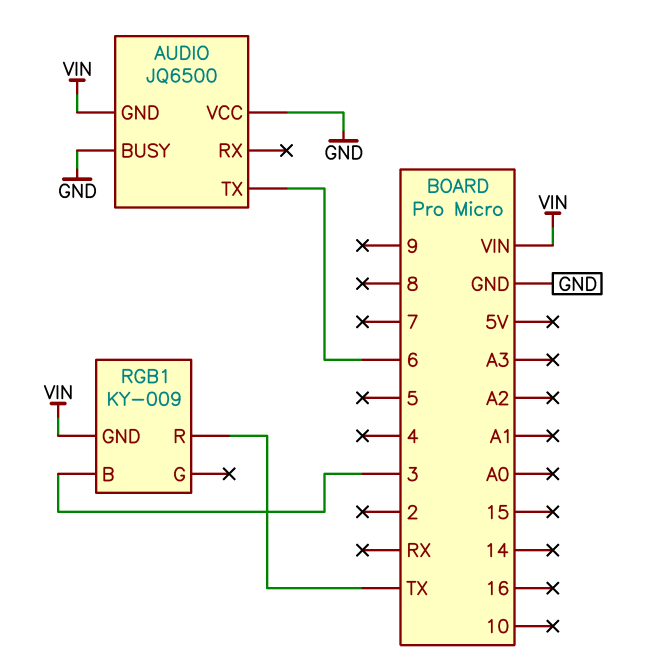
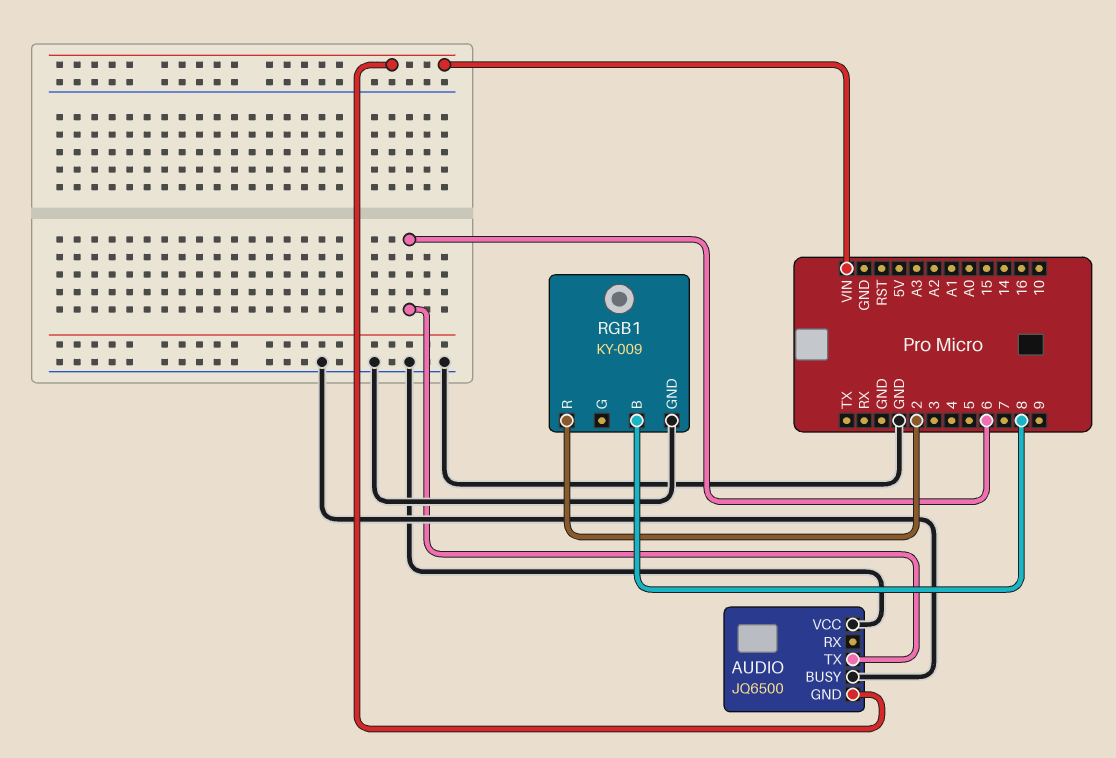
RGB1 pin B: 3 -> 8
RGB1 pin GND: VIN -> GND
RGB1 pin R: TX -> 2

